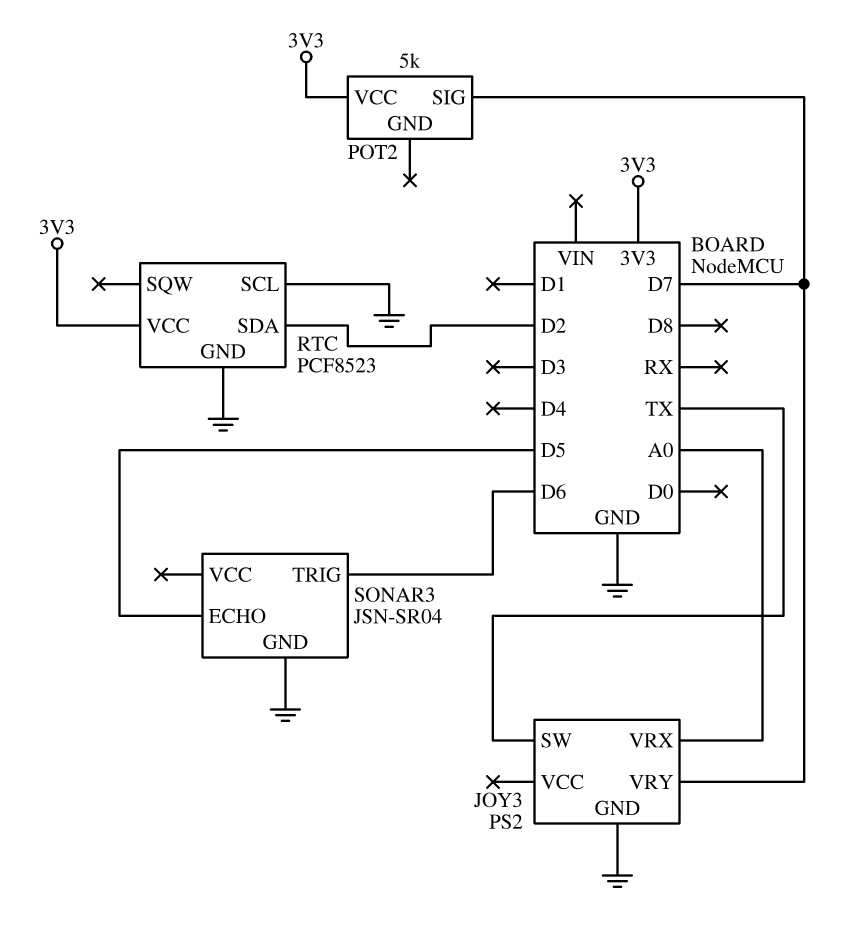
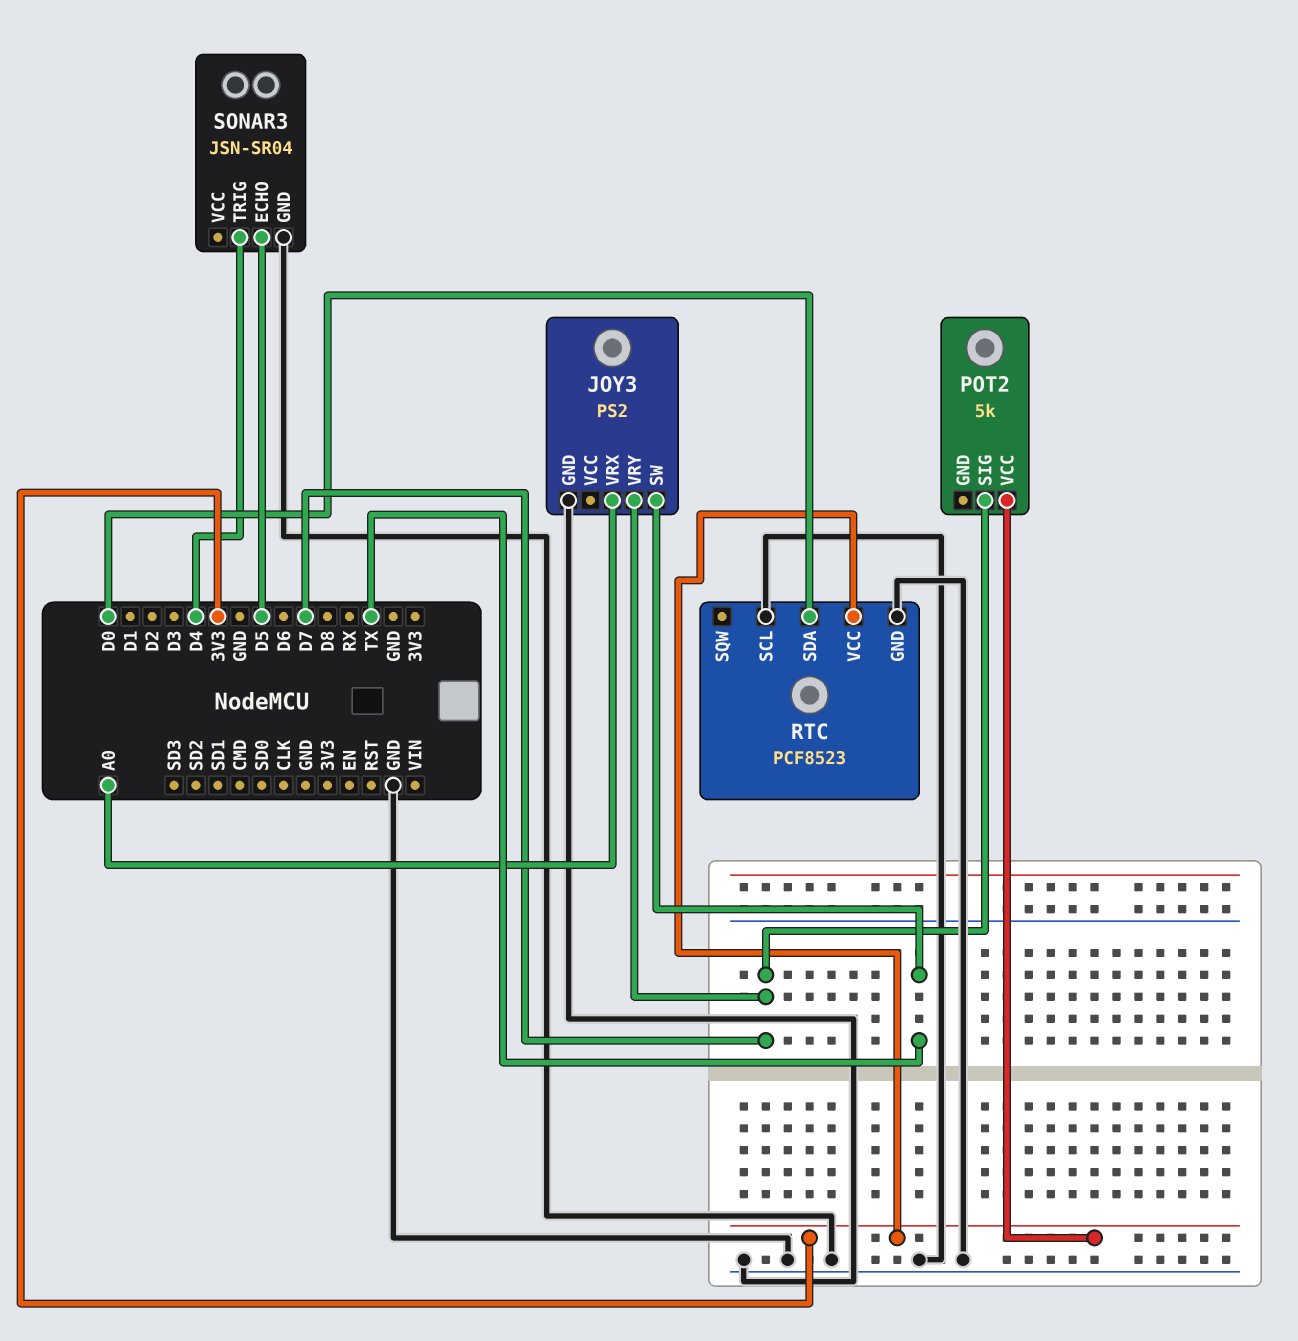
RTC pin SDA: D2 -> D0
SONAR3 pin TRIG: D6 -> D4

